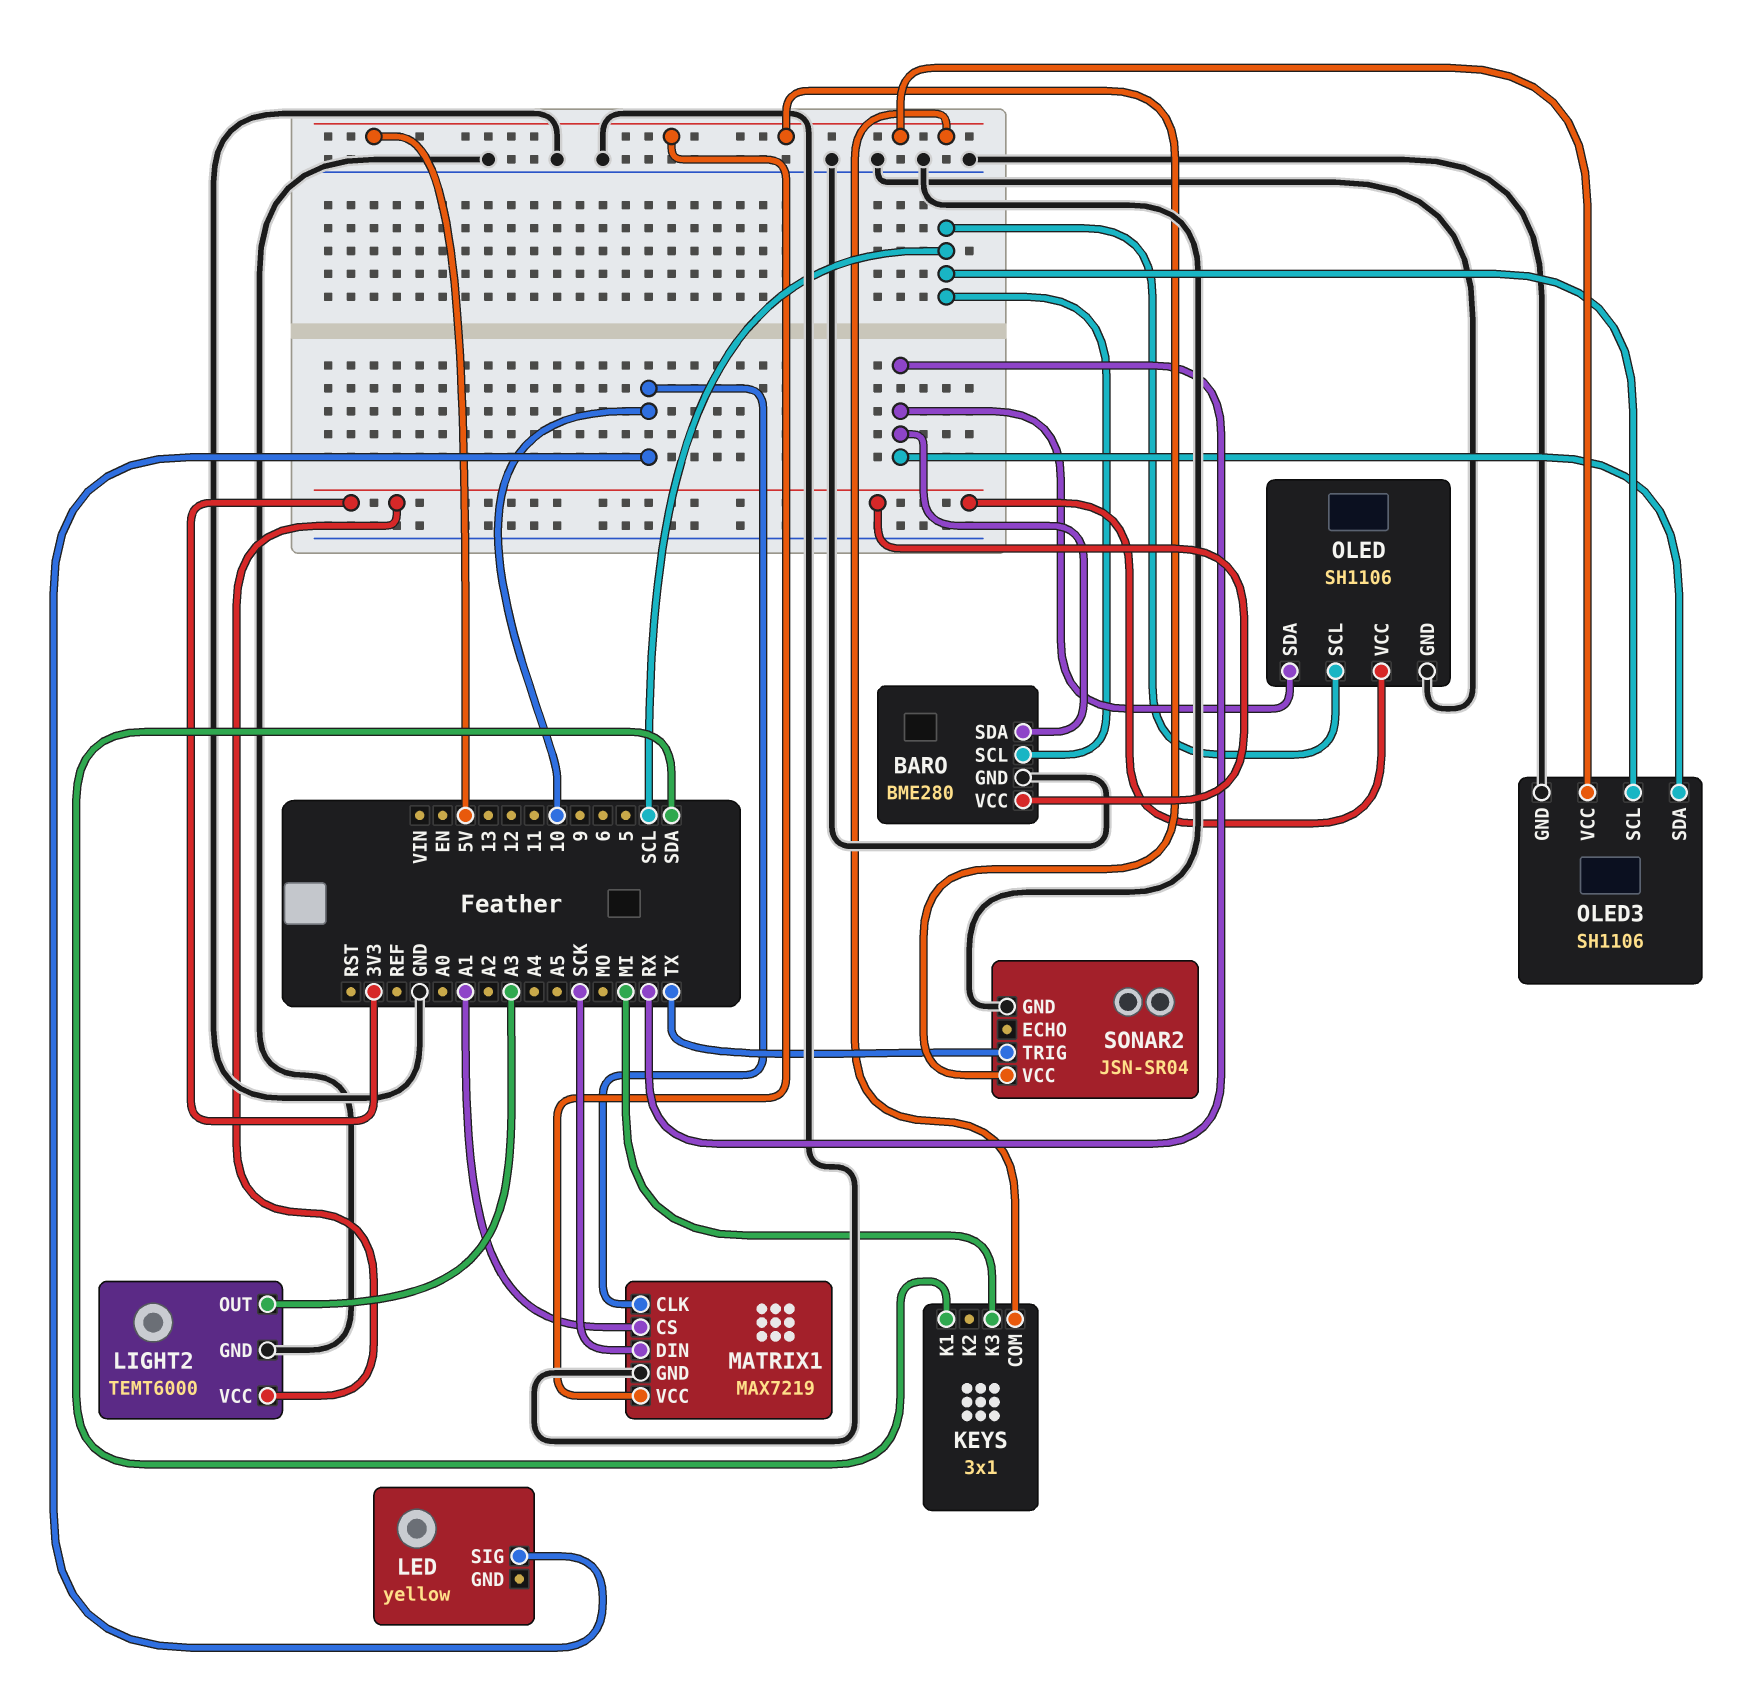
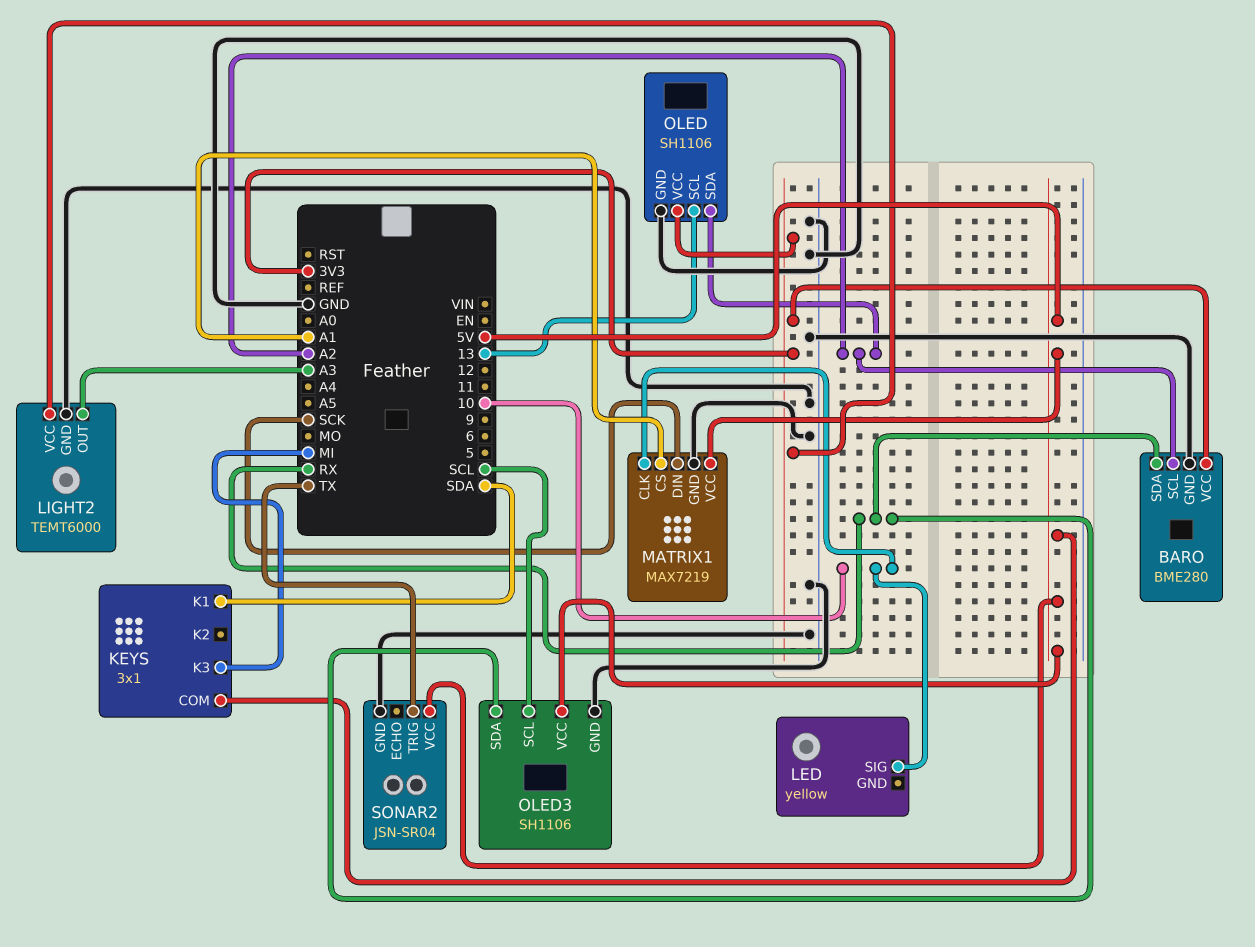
BARO pin SCL: SCL -> A2
OLED pin SCL: SCL -> 13
OLED pin SDA: RX -> A2

